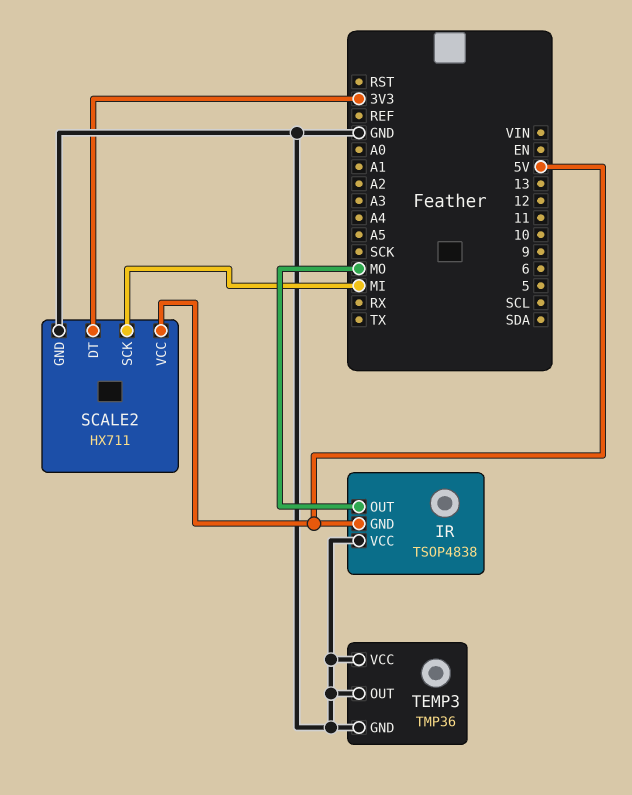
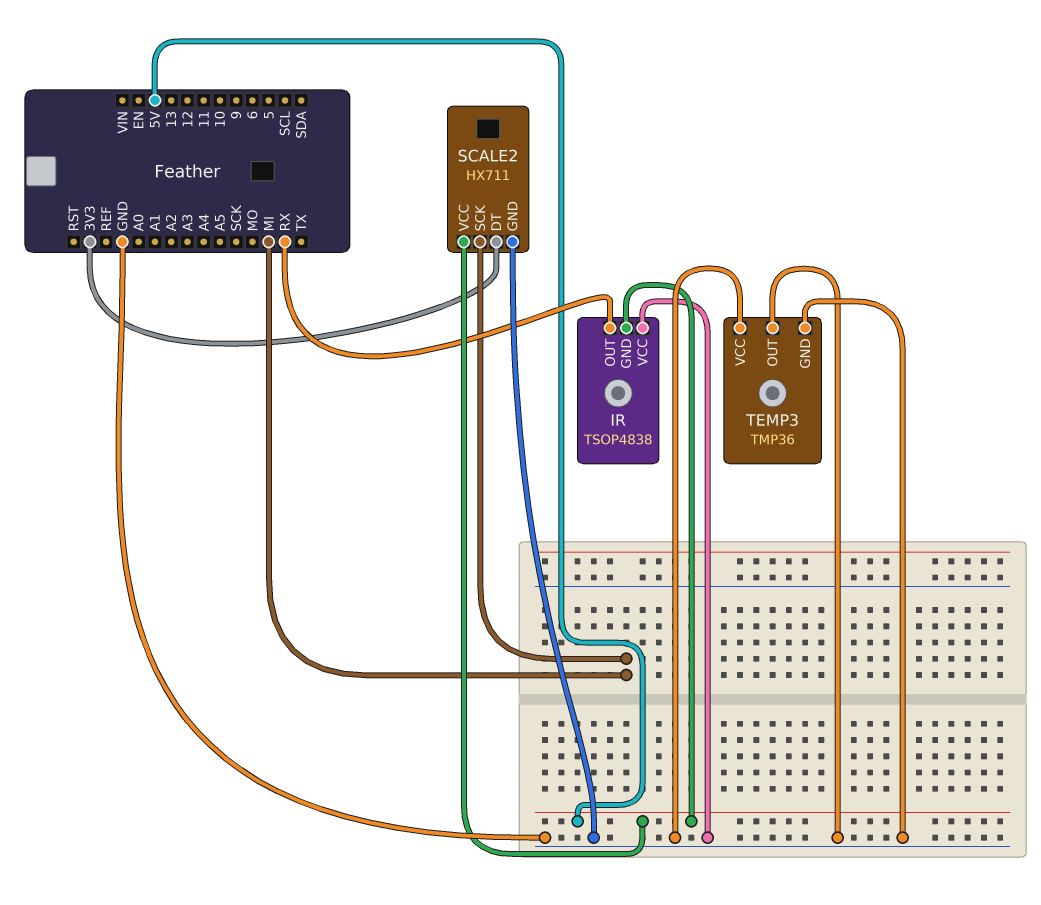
IR pin OUT: MO -> RX

